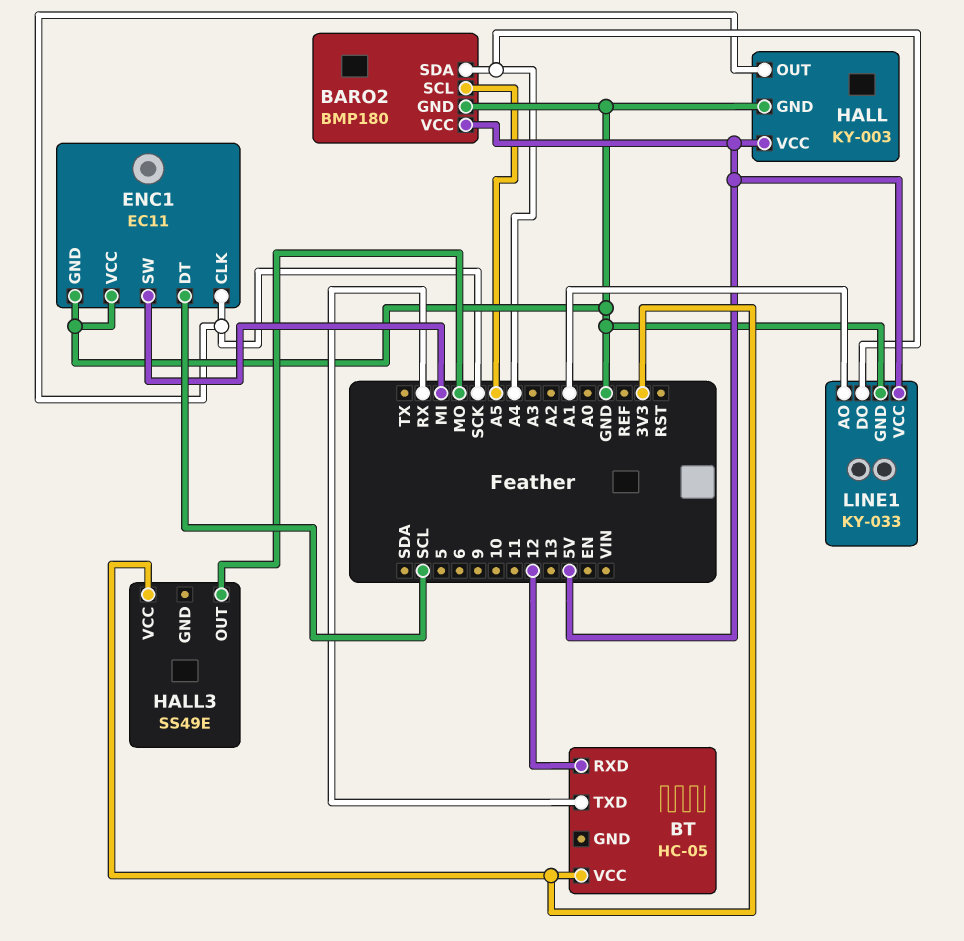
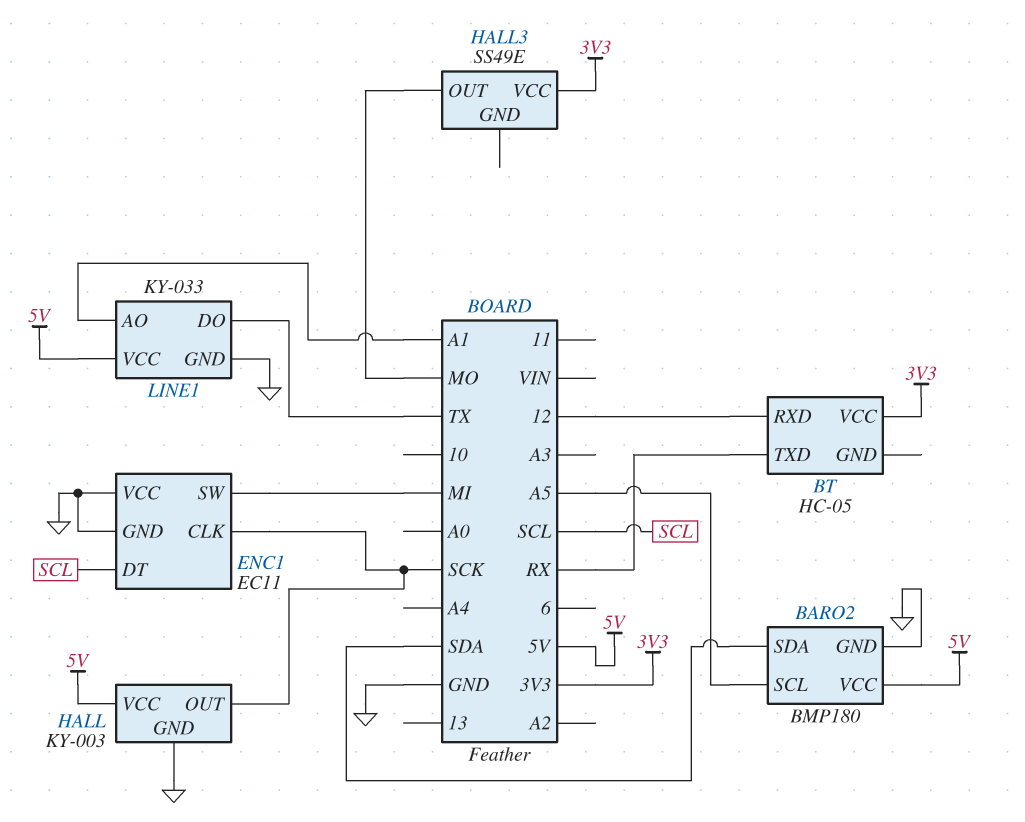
BARO2 pin SDA: A4 -> SDA
LINE1 pin DO: A4 -> TX

